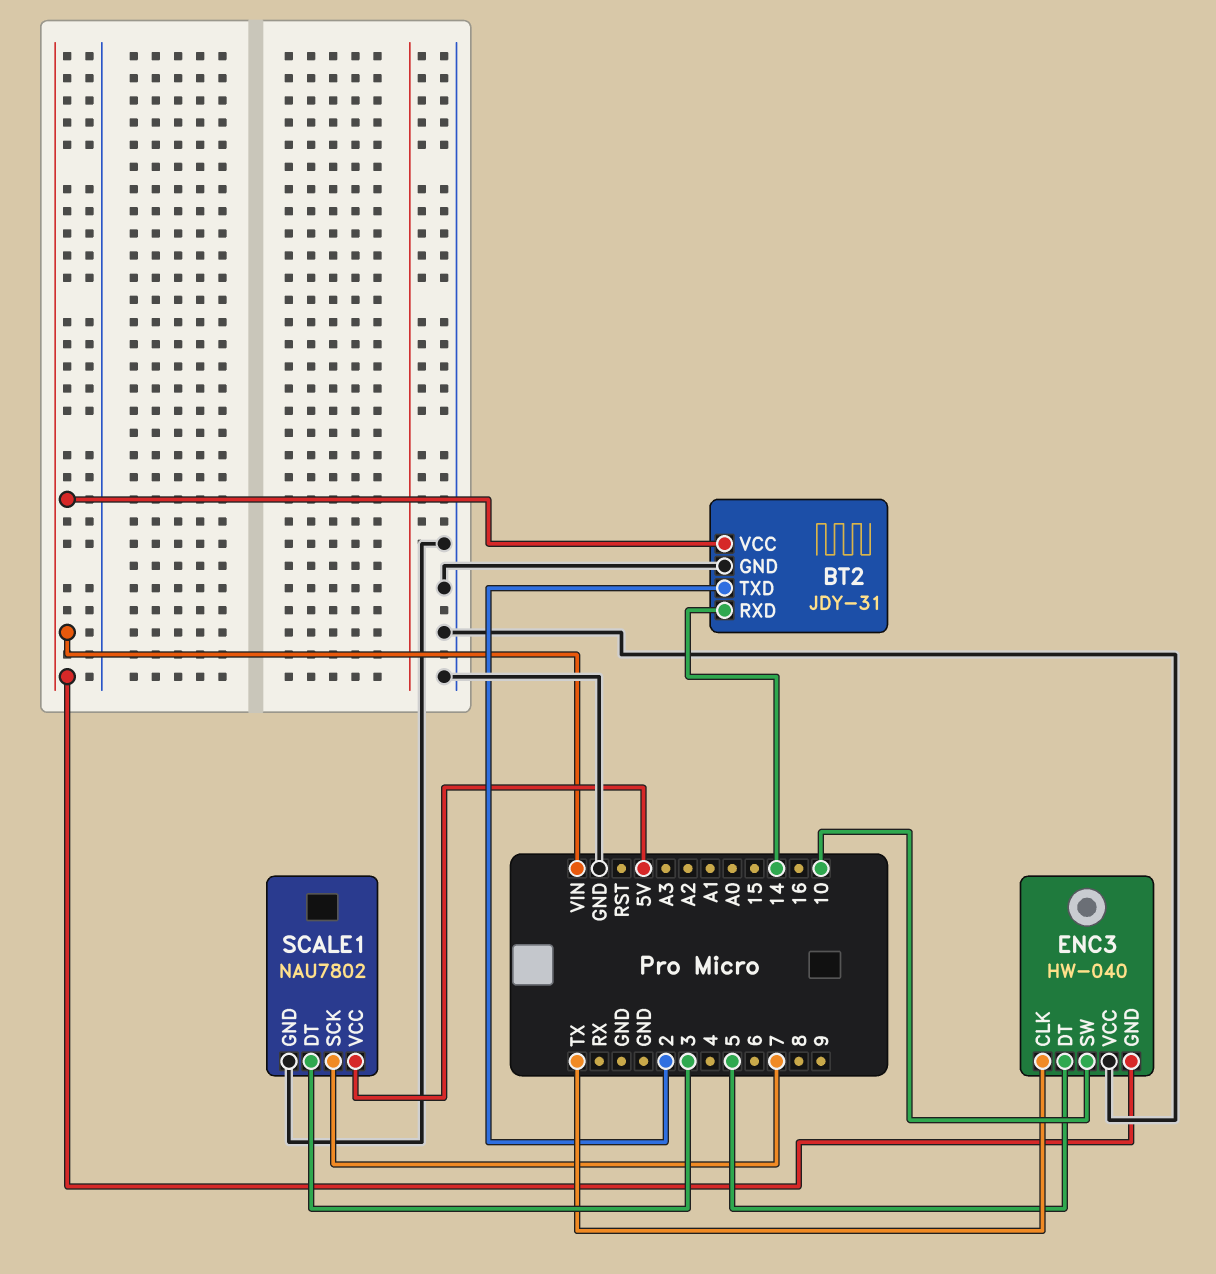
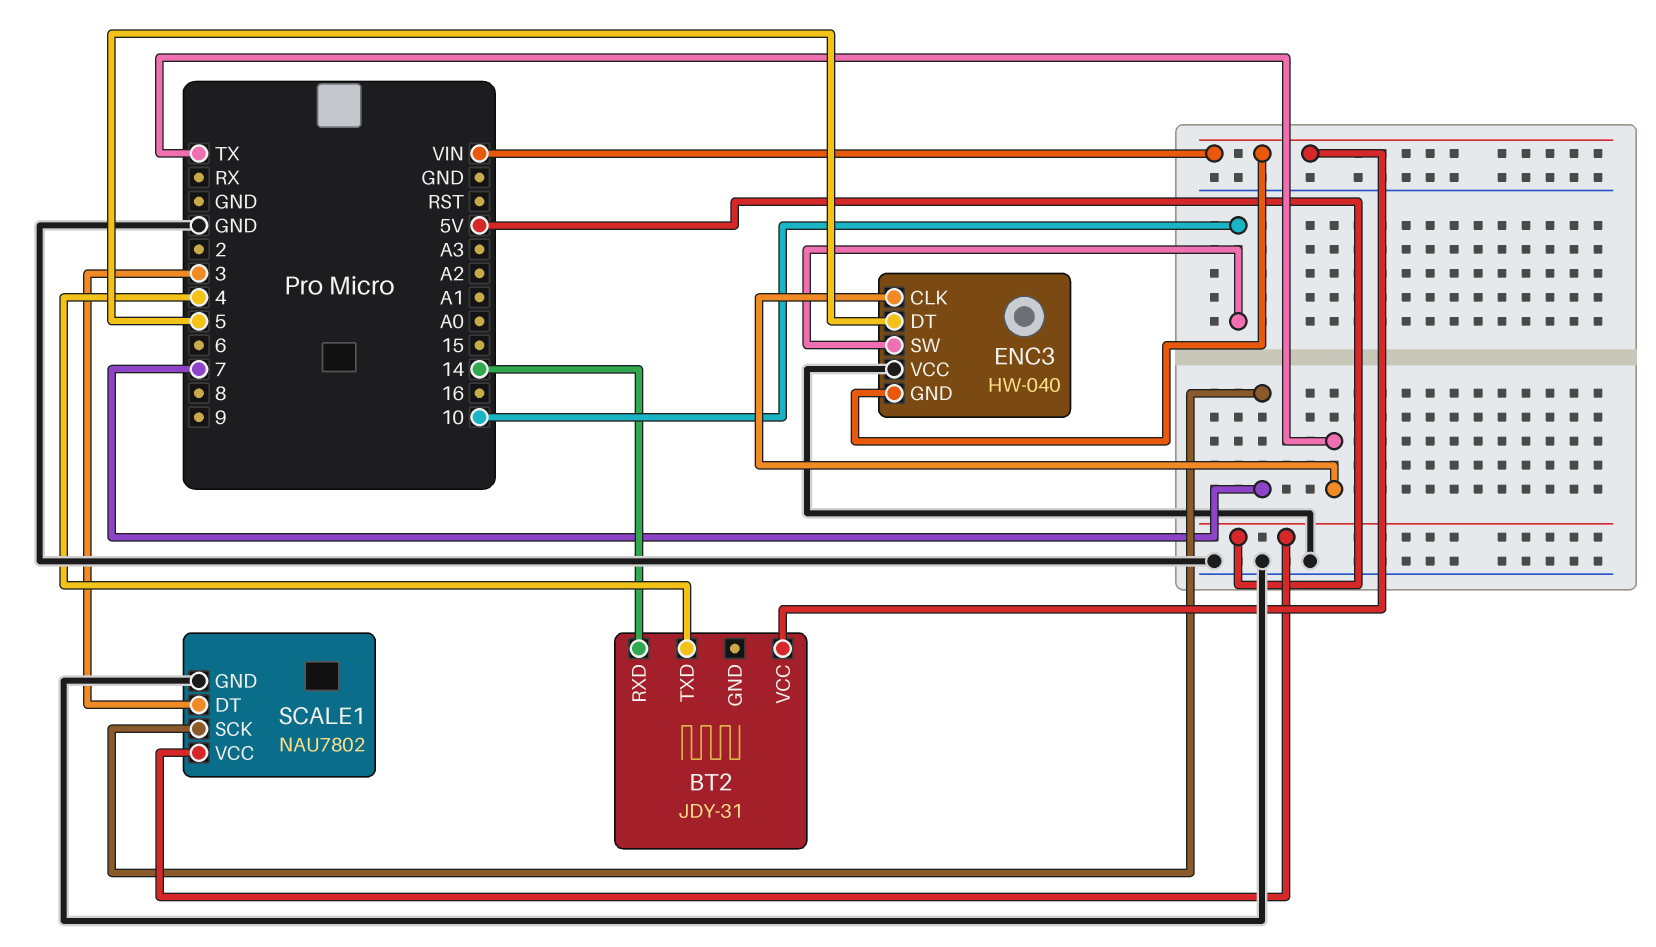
BT2 pin GND: GND -> none
BT2 pin TXD: 2 -> 4

